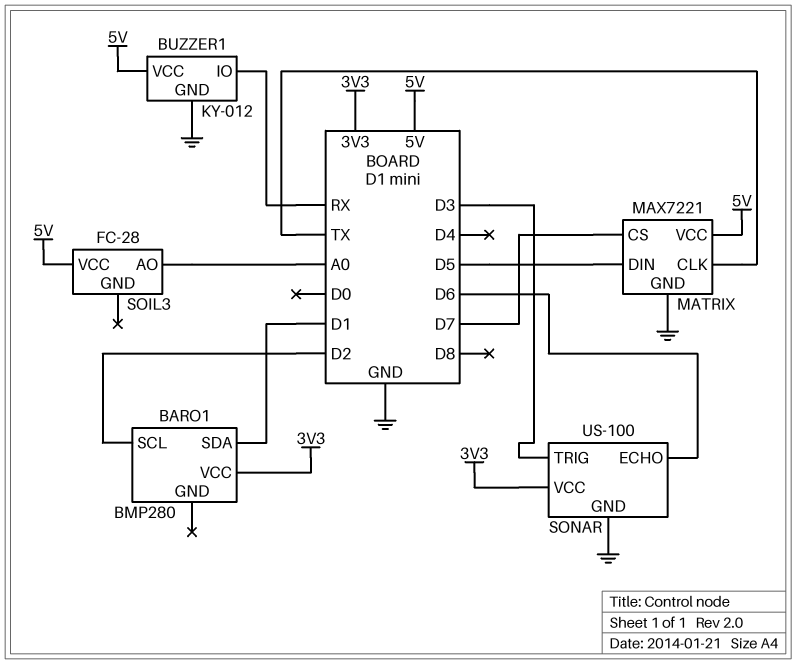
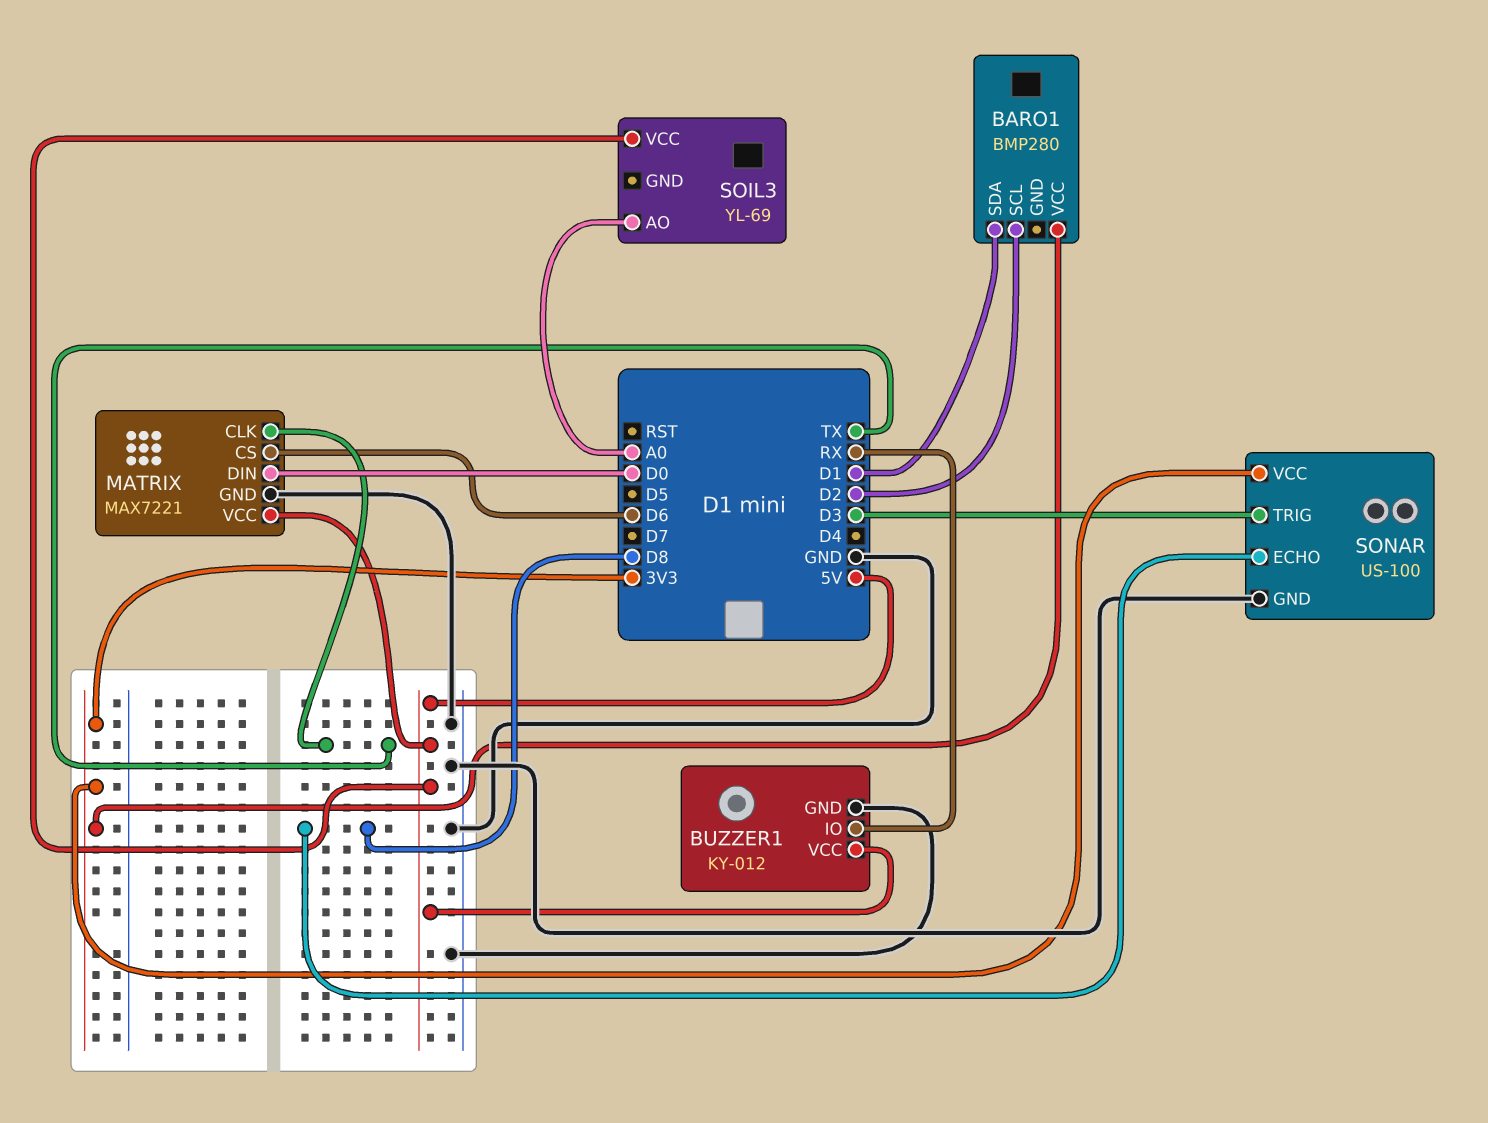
MATRIX pin CS: D7 -> D6
MATRIX pin DIN: D5 -> D0
SOIL3: FC-28 -> YL-69
SONAR pin ECHO: D6 -> D8

